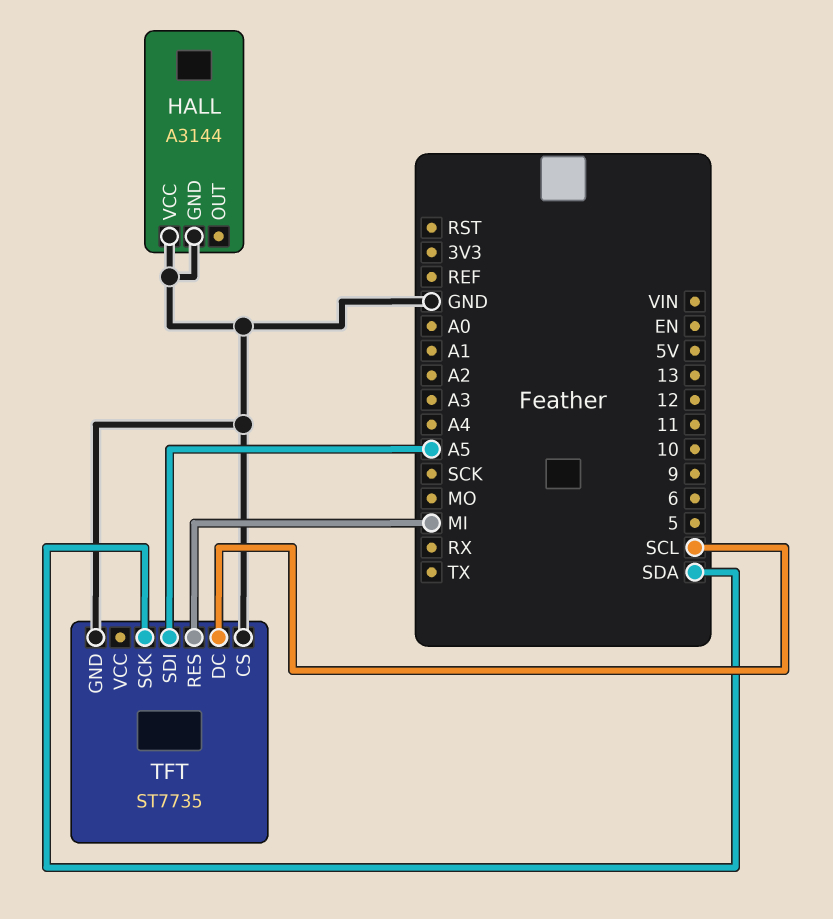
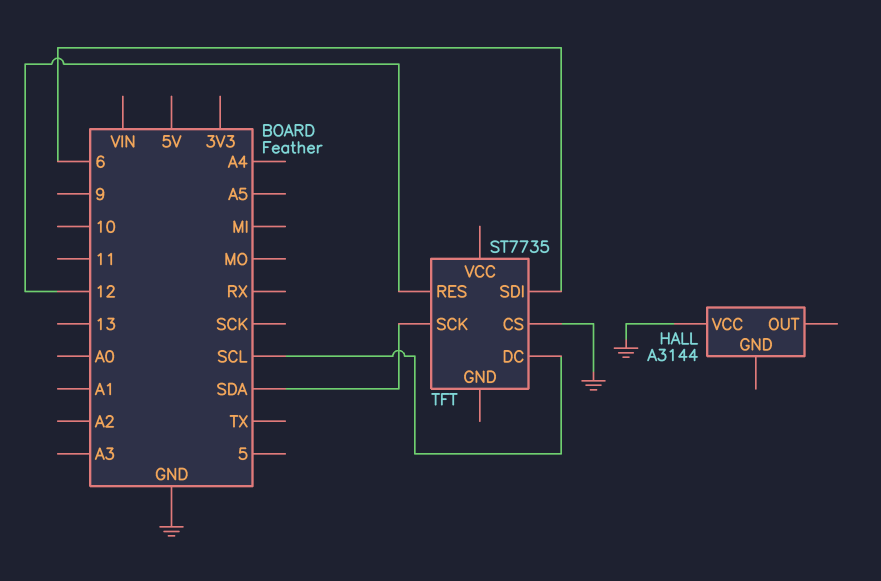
HALL pin GND: GND -> none
TFT pin GND: GND -> none
TFT pin RES: MI -> 12
TFT pin SDI: A5 -> 6

